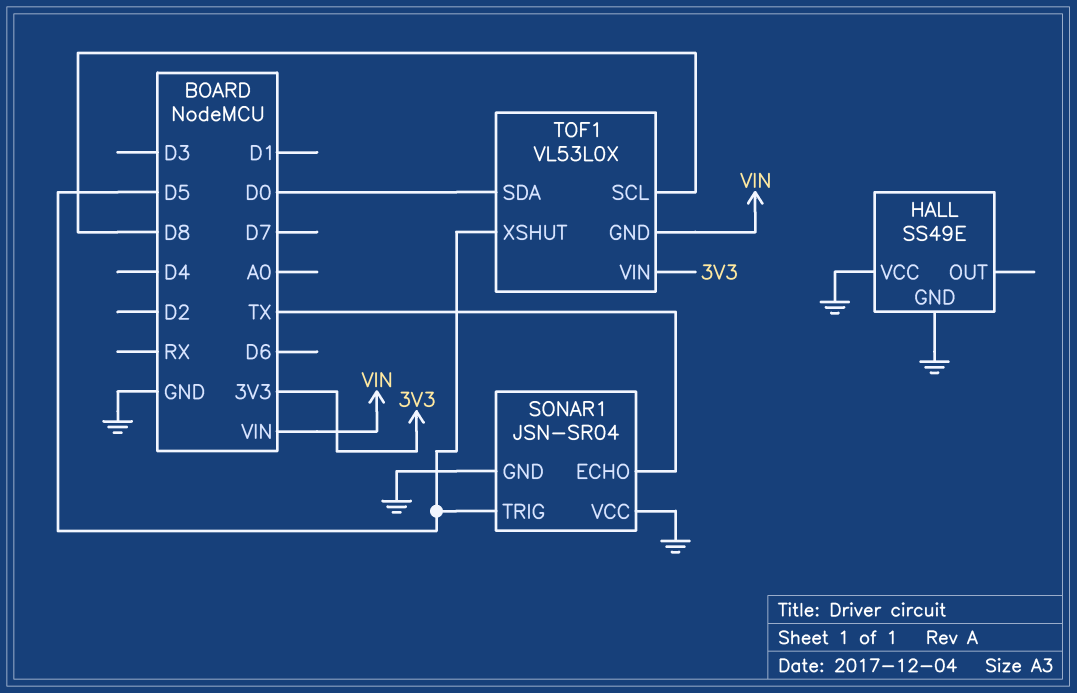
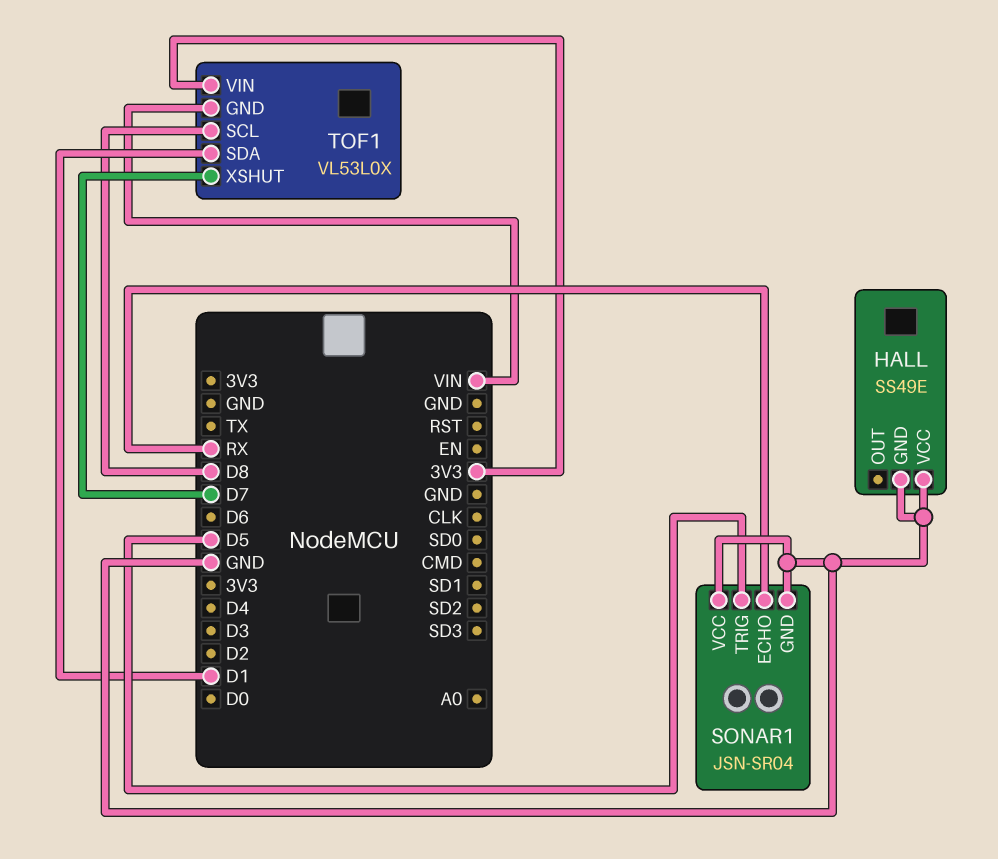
SONAR1 pin ECHO: TX -> RX
TOF1 pin SDA: D0 -> D1
TOF1 pin XSHUT: D5 -> D7

